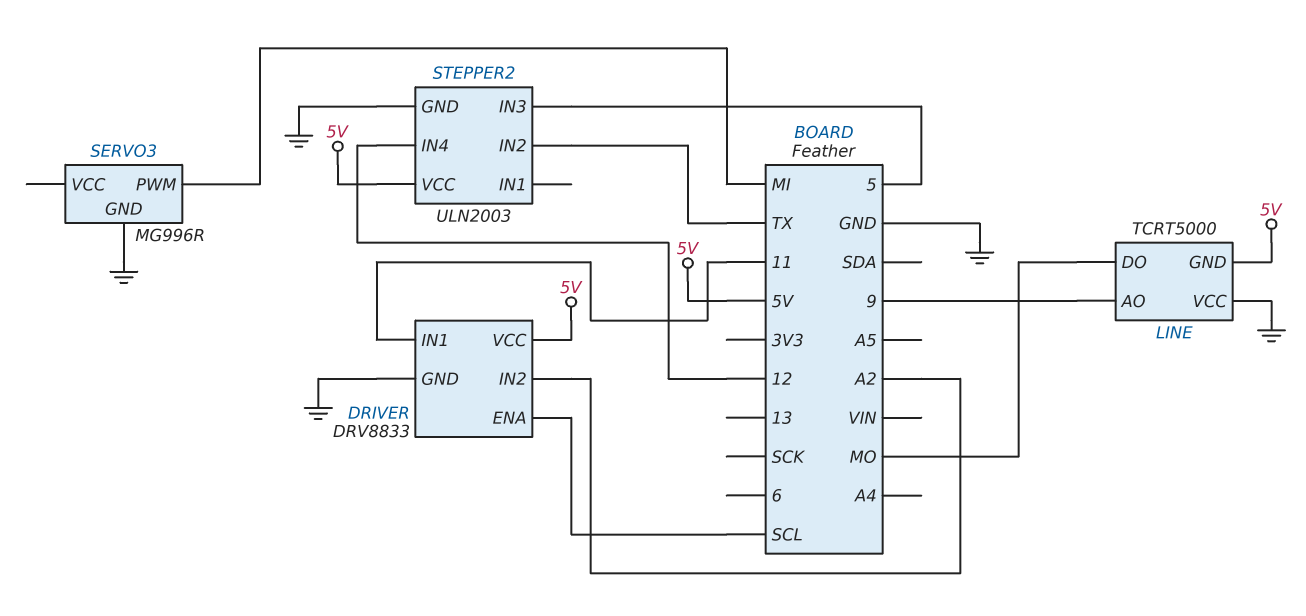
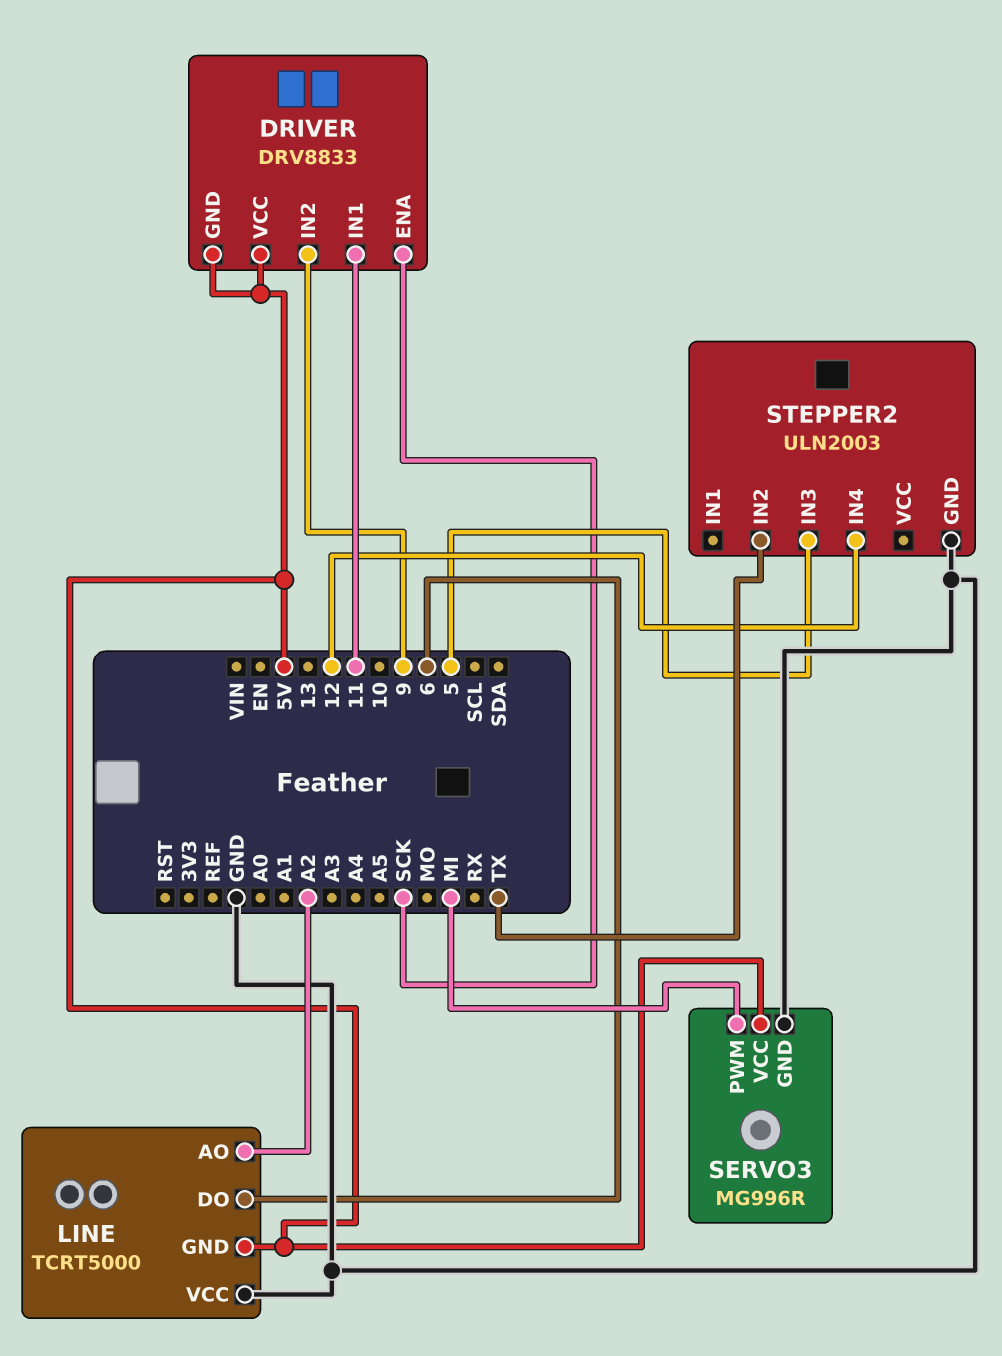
DRIVER pin ENA: SCL -> SCK
DRIVER pin GND: GND -> 5V
DRIVER pin IN2: A2 -> 9
LINE pin AO: 9 -> A2
LINE pin DO: MO -> 6
SERVO3 pin VCC: none -> 5V
STEPPER2 pin VCC: 5V -> none

